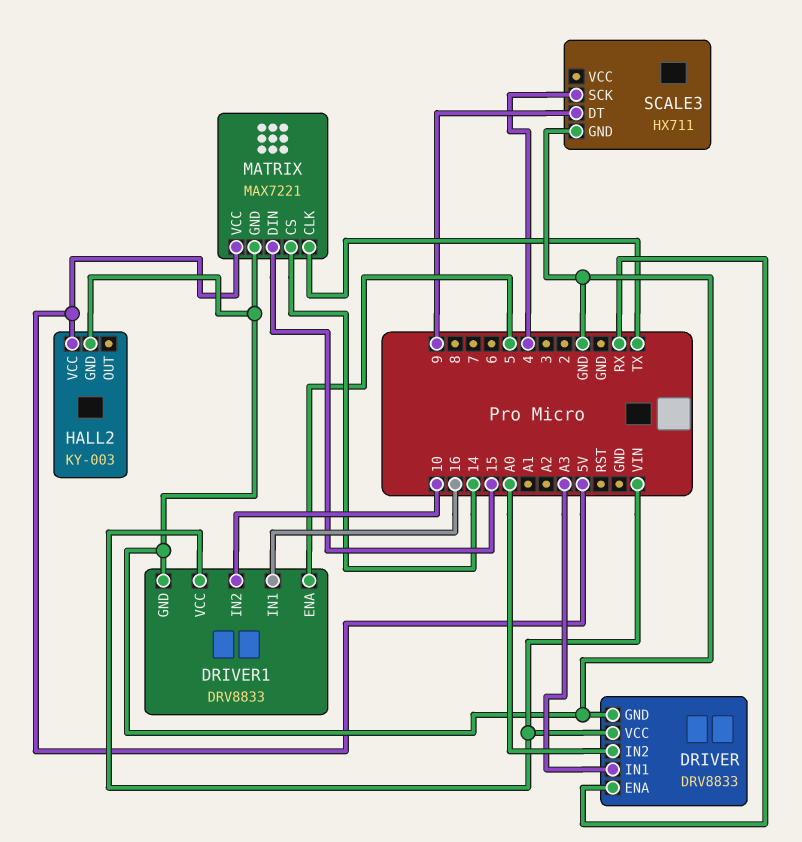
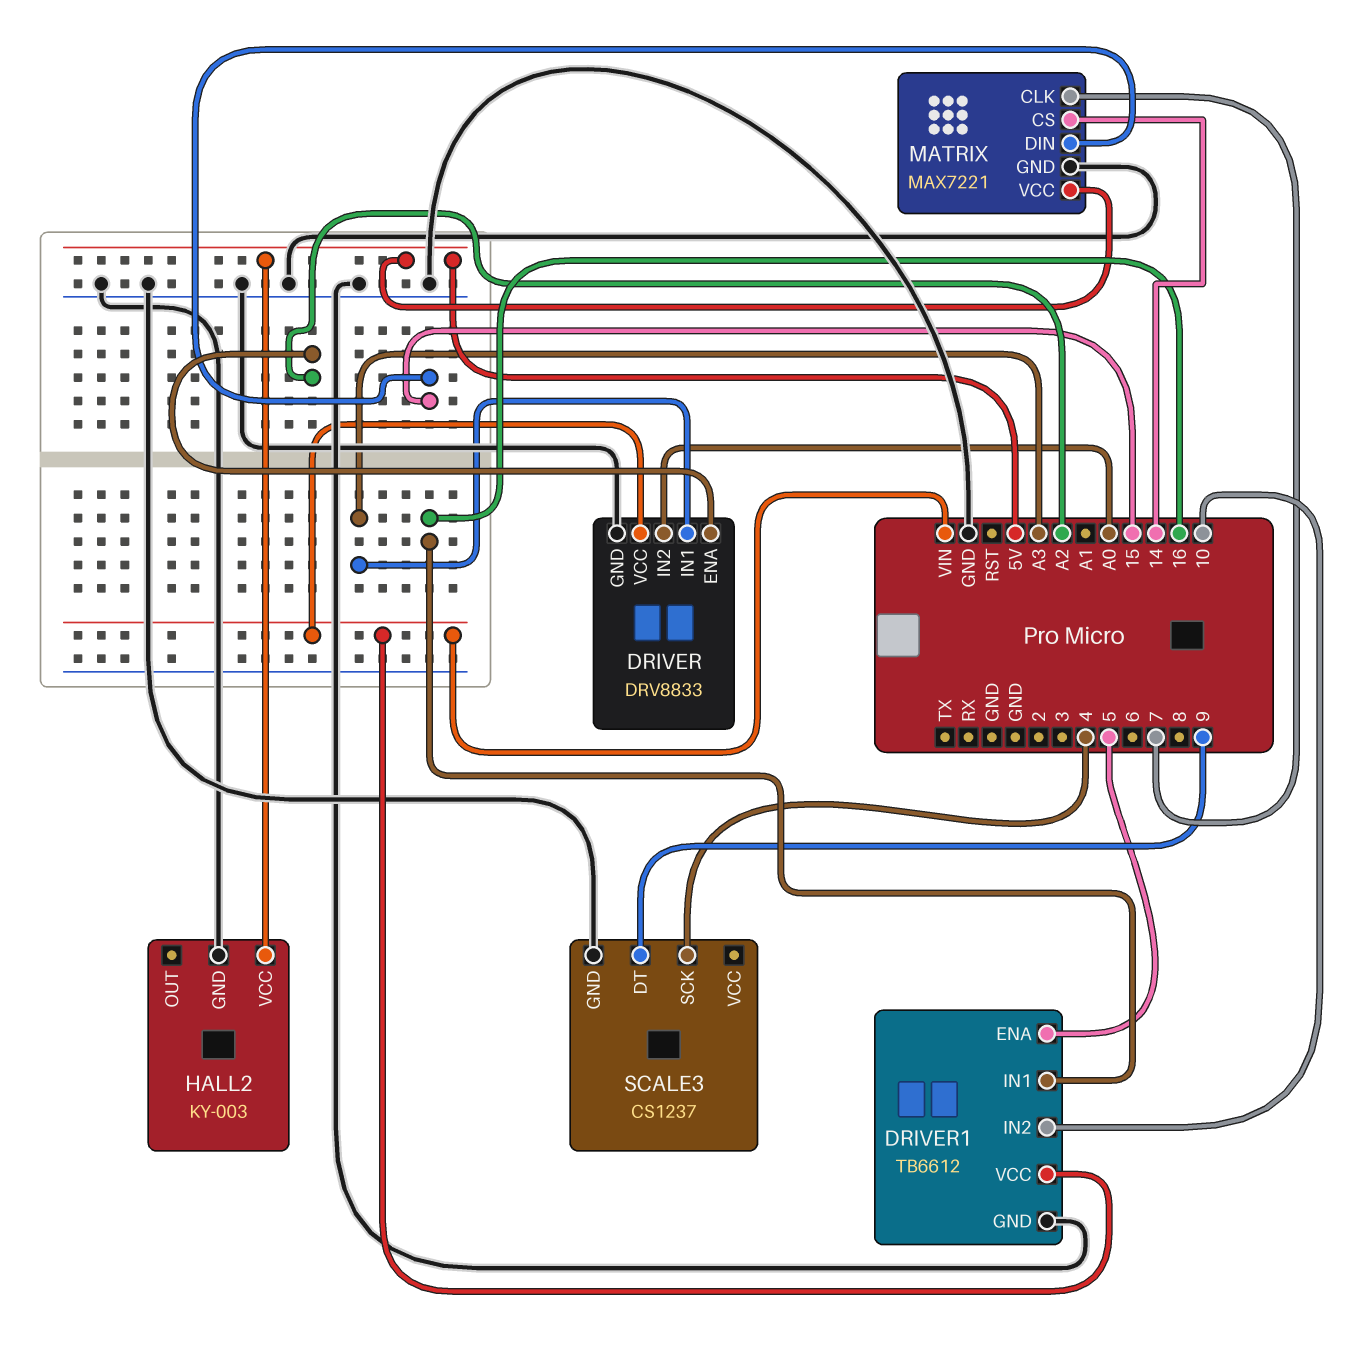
DRIVER pin ENA: RX -> A2
DRIVER1: DRV8833 -> TB6612
MATRIX pin CLK: TX -> 7
SCALE3: HX711 -> CS1237

